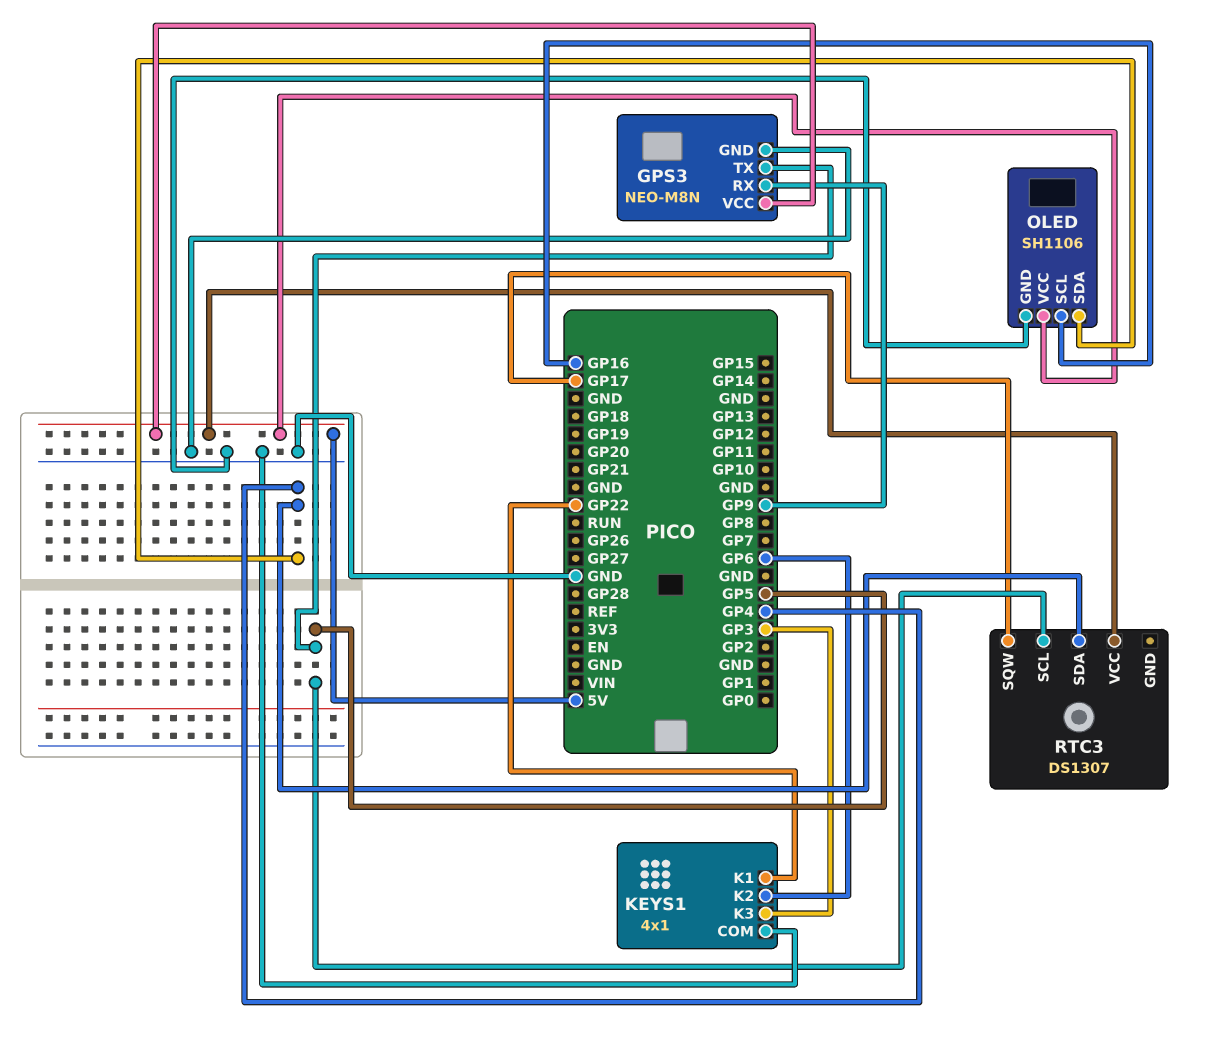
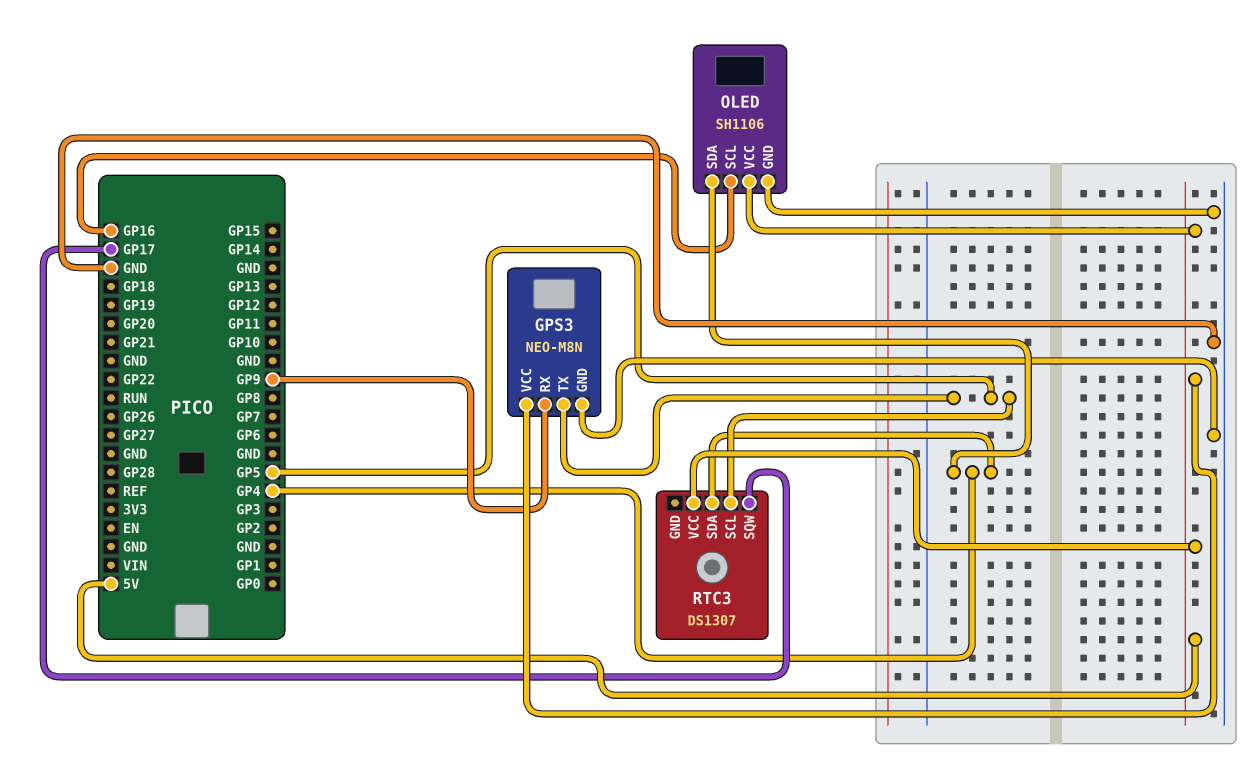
KEYS1: 4x1 -> none
KEYS1 pin COM: GND -> none
KEYS1 pin K1: GP22 -> none
KEYS1 pin K2: GP6 -> none
KEYS1 pin K3: GP3 -> none

